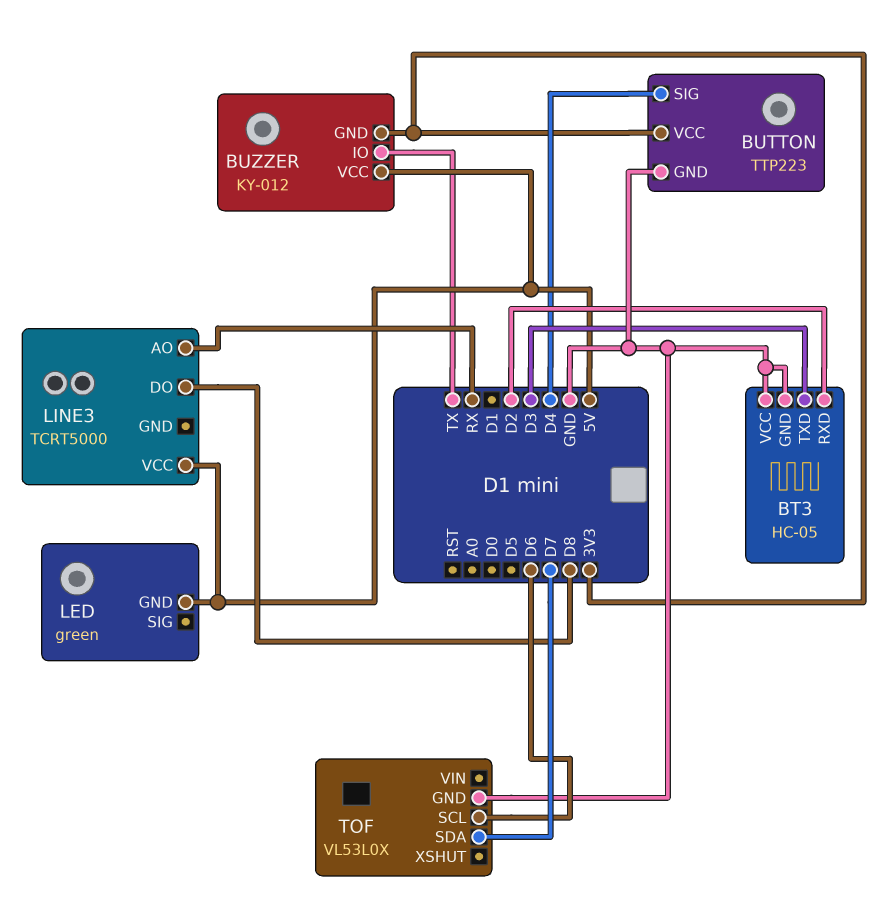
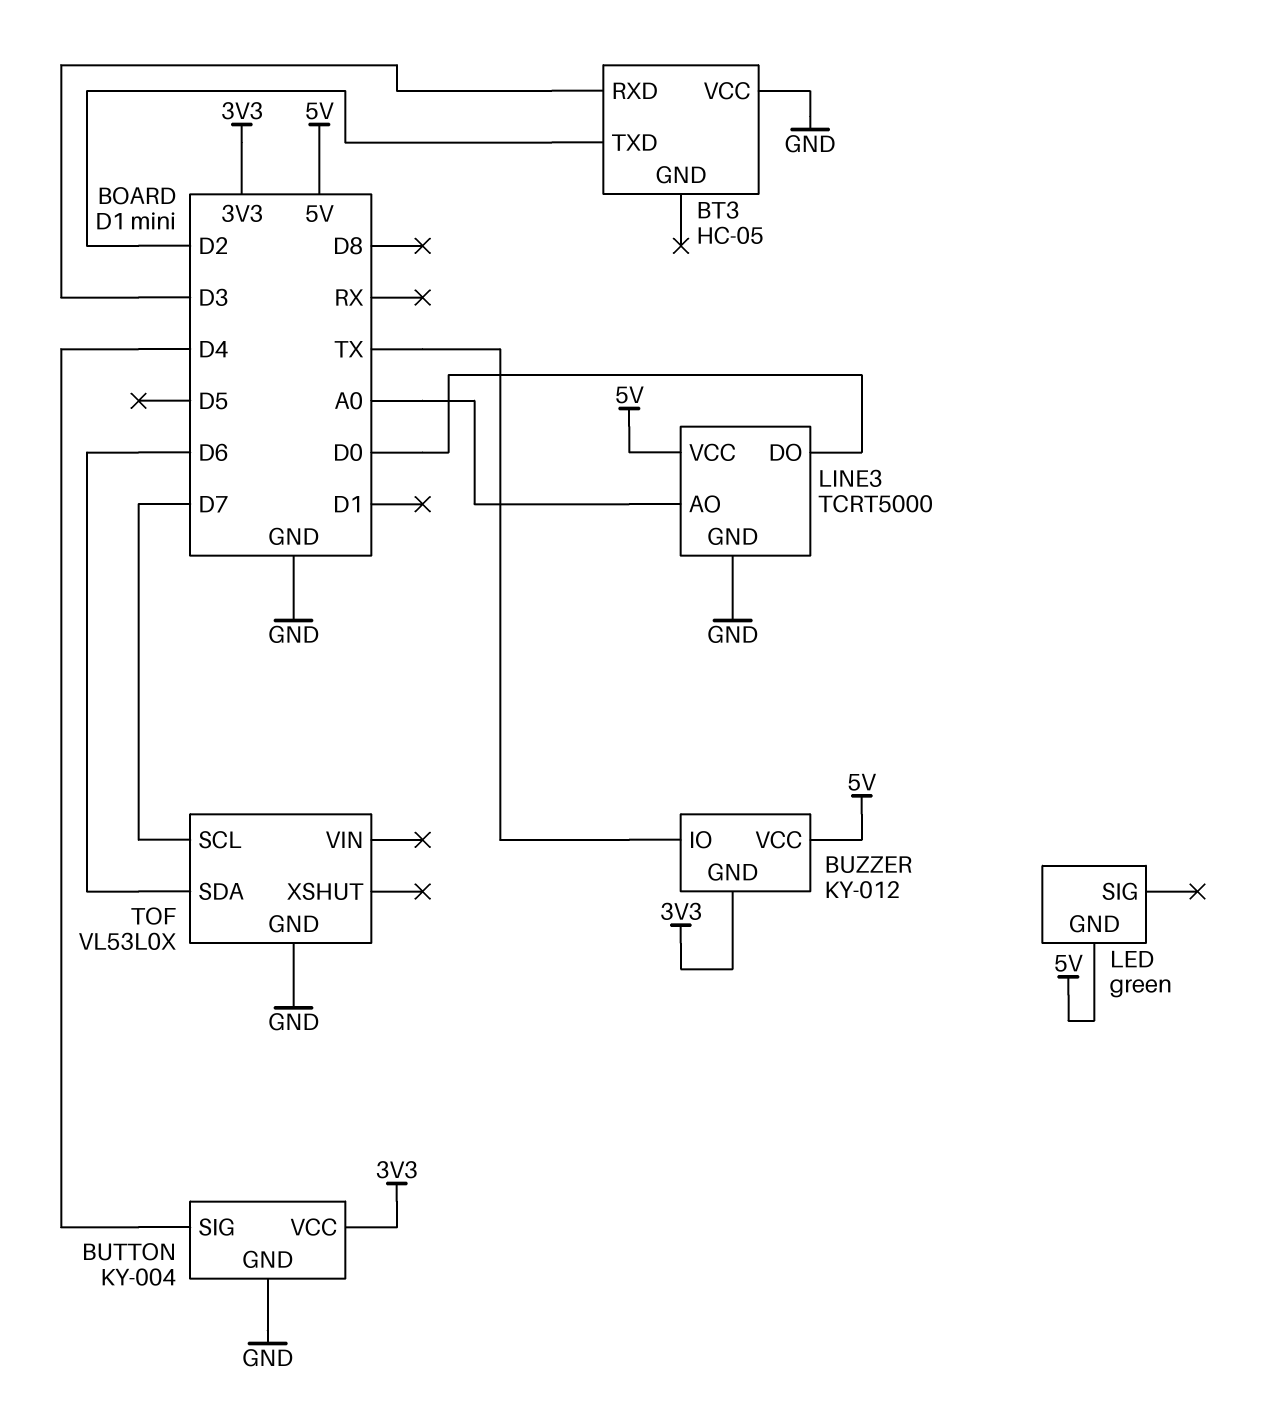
BT3 pin GND: GND -> none
BT3 pin RXD: D2 -> D3
BT3 pin TXD: D3 -> D2
BUTTON: TTP223 -> KY-004
LINE3 pin AO: RX -> A0
LINE3 pin DO: D8 -> D0
LINE3 pin GND: none -> GND
TOF pin SCL: D6 -> D7
TOF pin SDA: D7 -> D6

